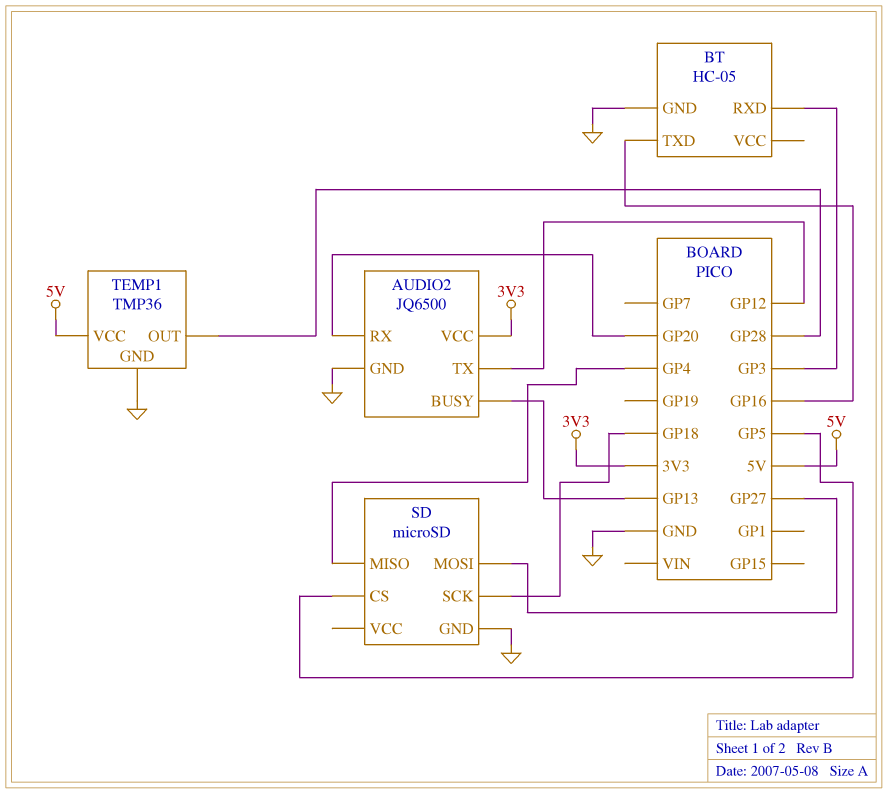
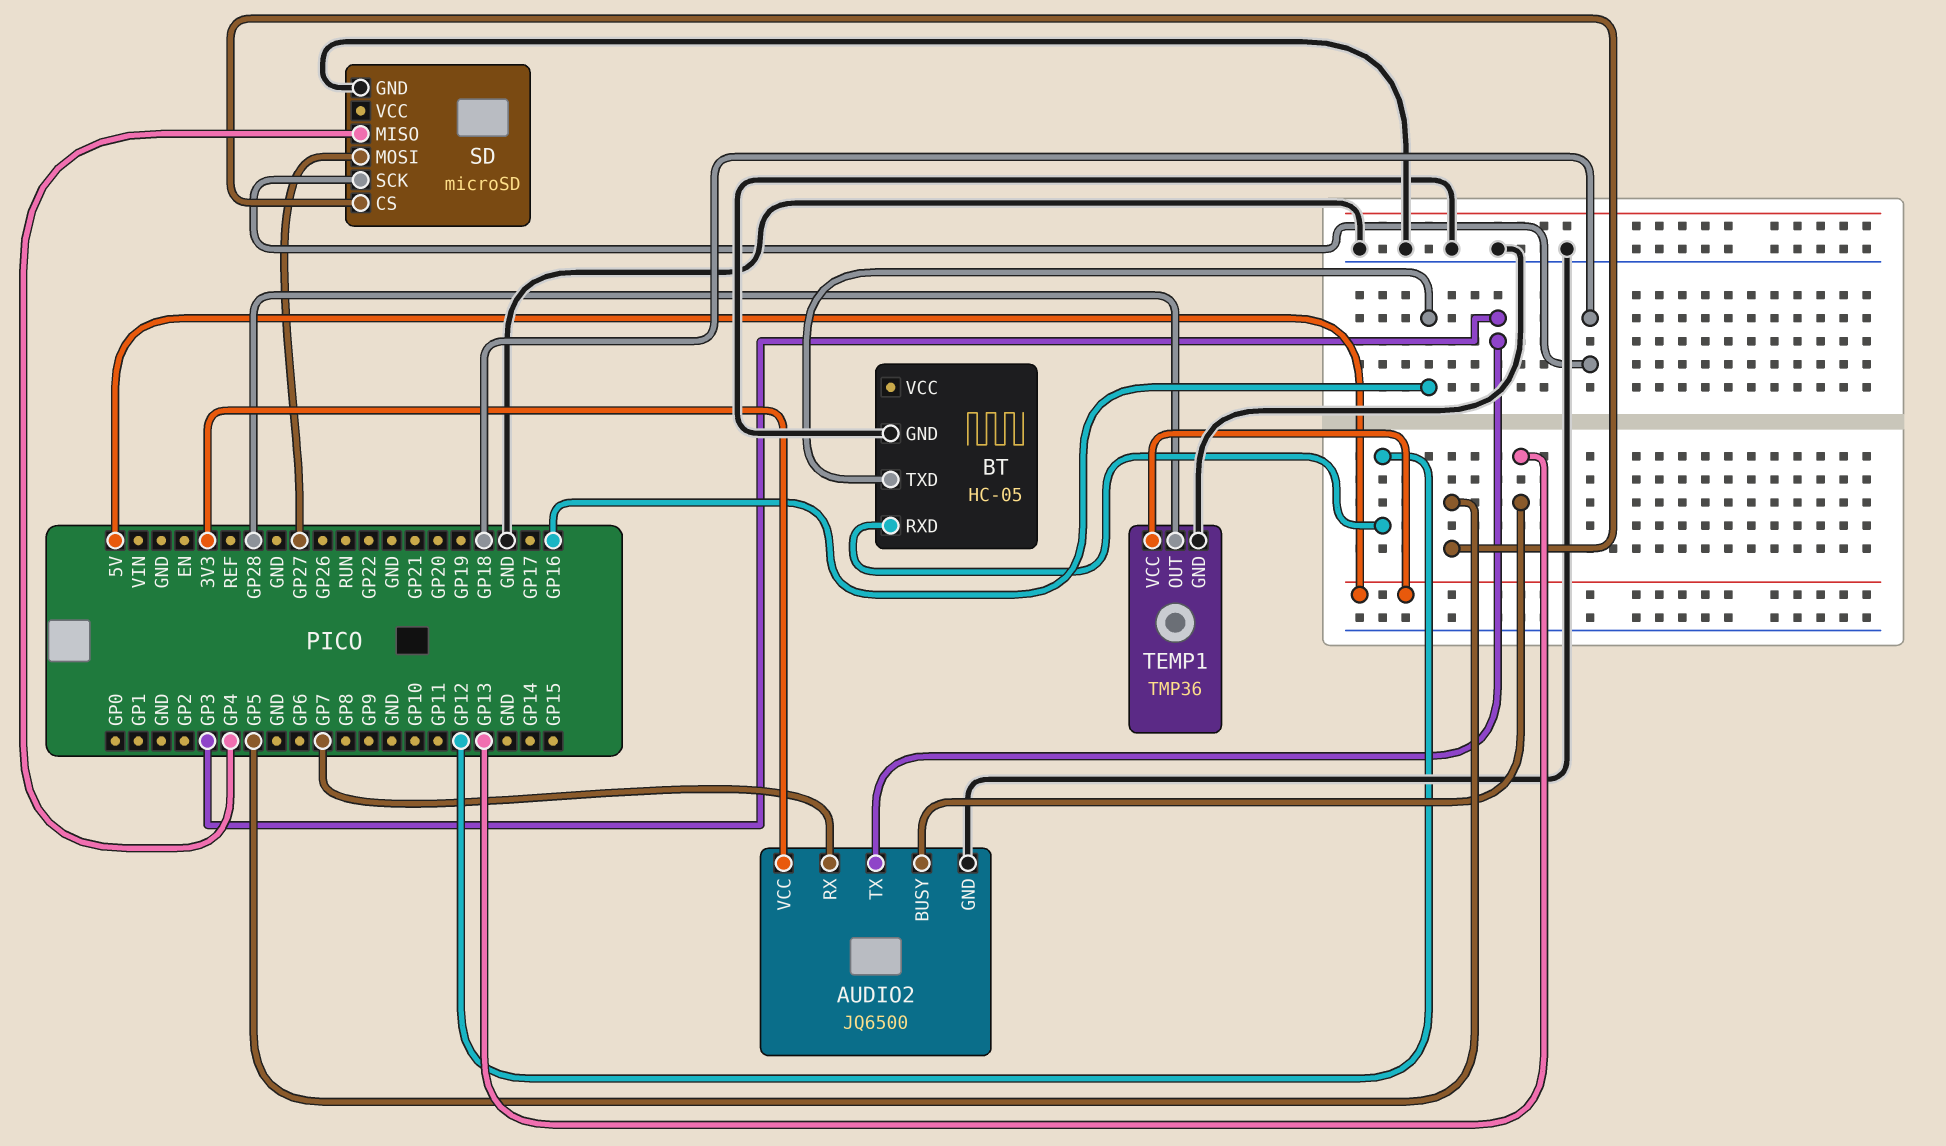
AUDIO2 pin RX: GP20 -> GP7
AUDIO2 pin TX: GP12 -> GP3
BT pin RXD: GP3 -> GP12

